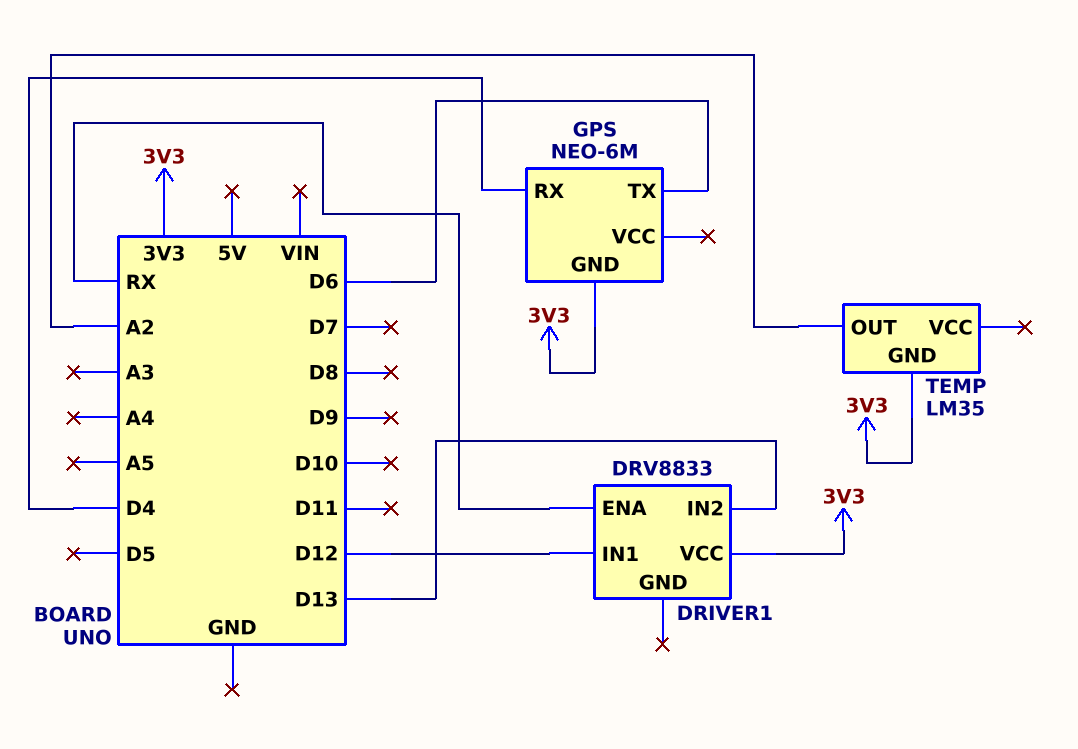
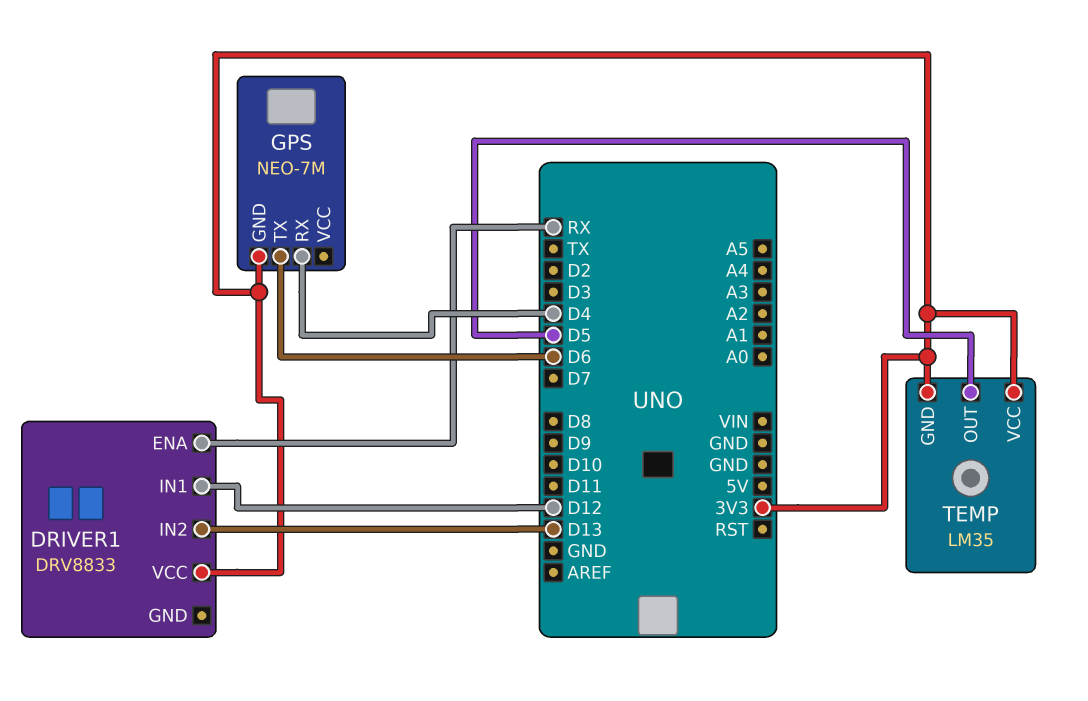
GPS: NEO-6M -> NEO-7M
TEMP pin OUT: A2 -> D5
TEMP pin VCC: none -> 3V3

